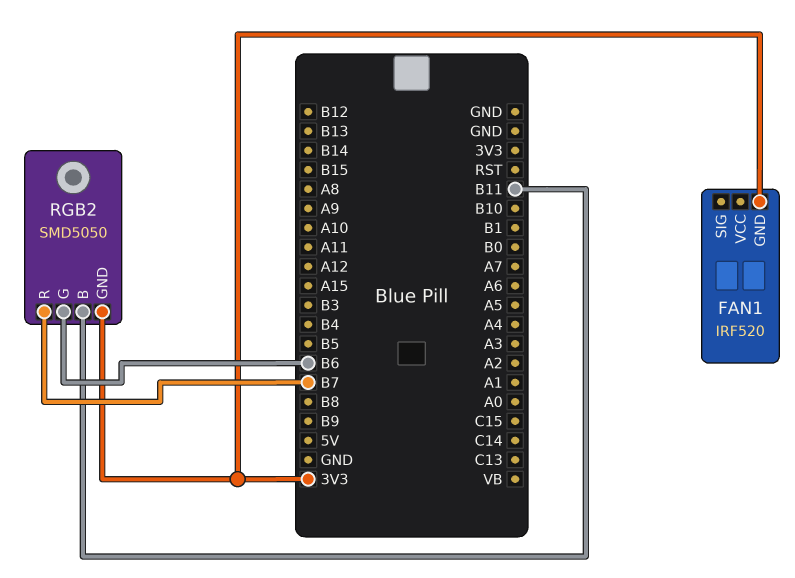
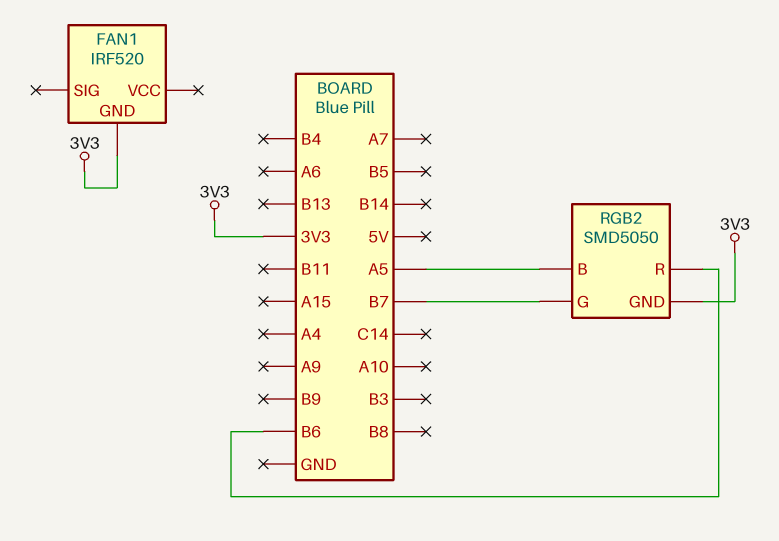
RGB2 pin B: B11 -> A5
RGB2 pin G: B6 -> B7
RGB2 pin R: B7 -> B6

